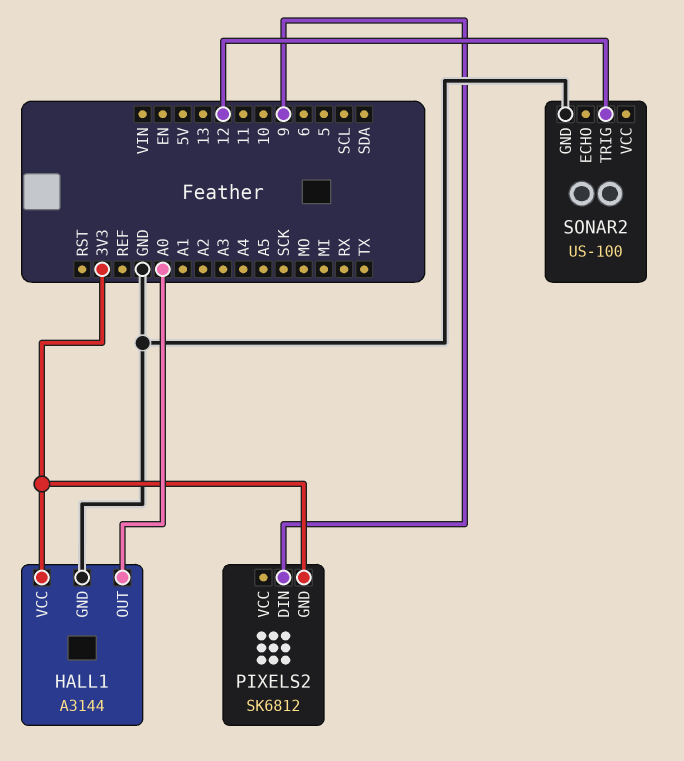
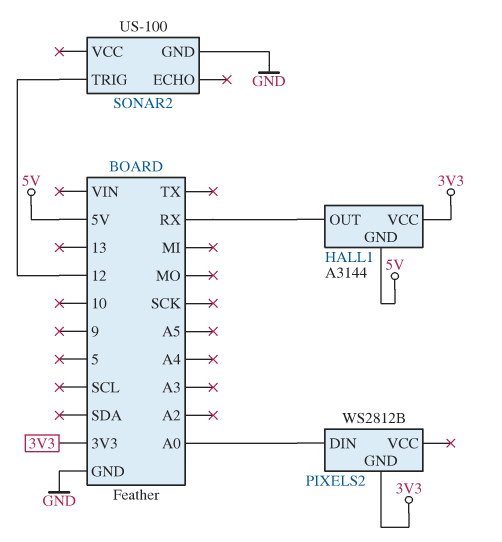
HALL1 pin GND: GND -> 5V
HALL1 pin OUT: A0 -> RX
PIXELS2: SK6812 -> WS2812B
PIXELS2 pin DIN: 9 -> A0

